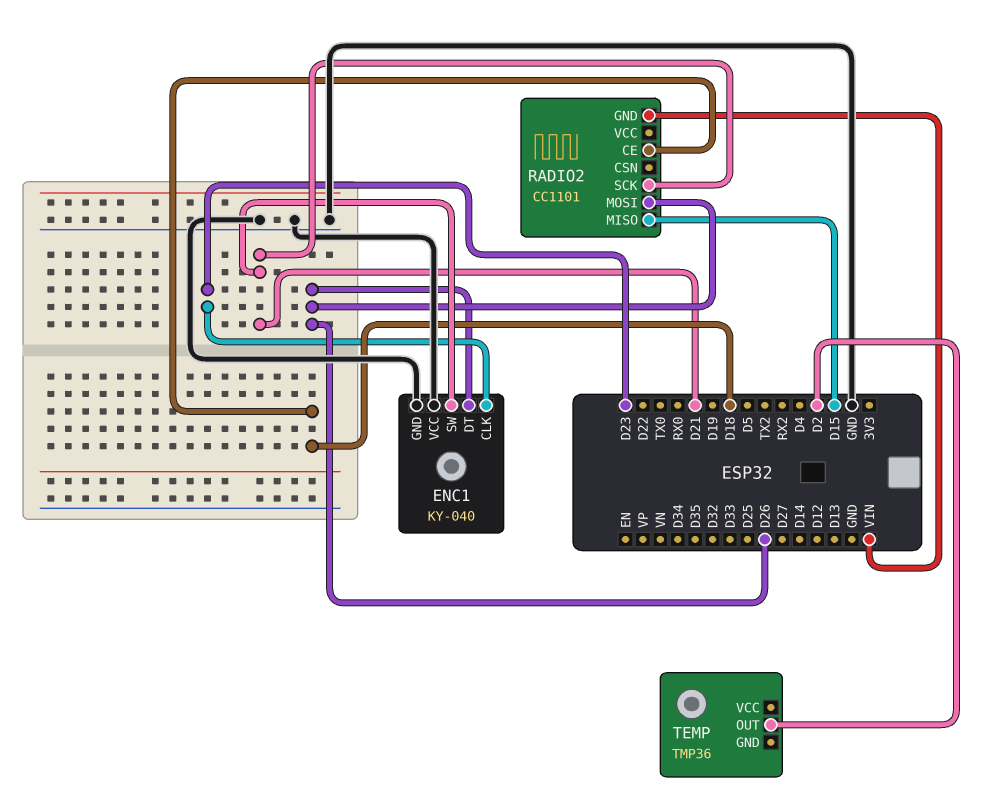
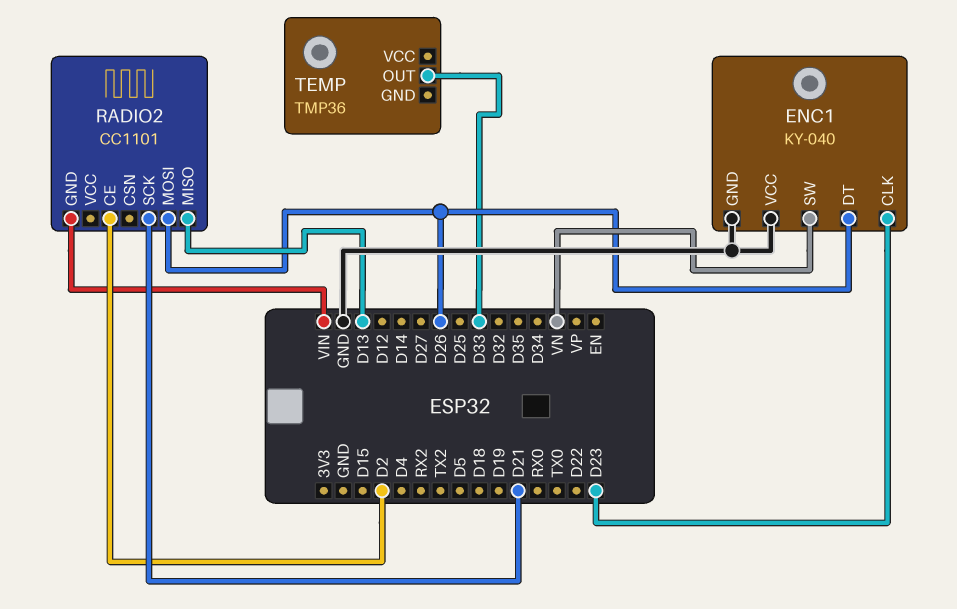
ENC1 pin SW: D21 -> VN
RADIO2 pin CE: D18 -> D2
RADIO2 pin MISO: D15 -> D13
TEMP pin OUT: D2 -> D33

